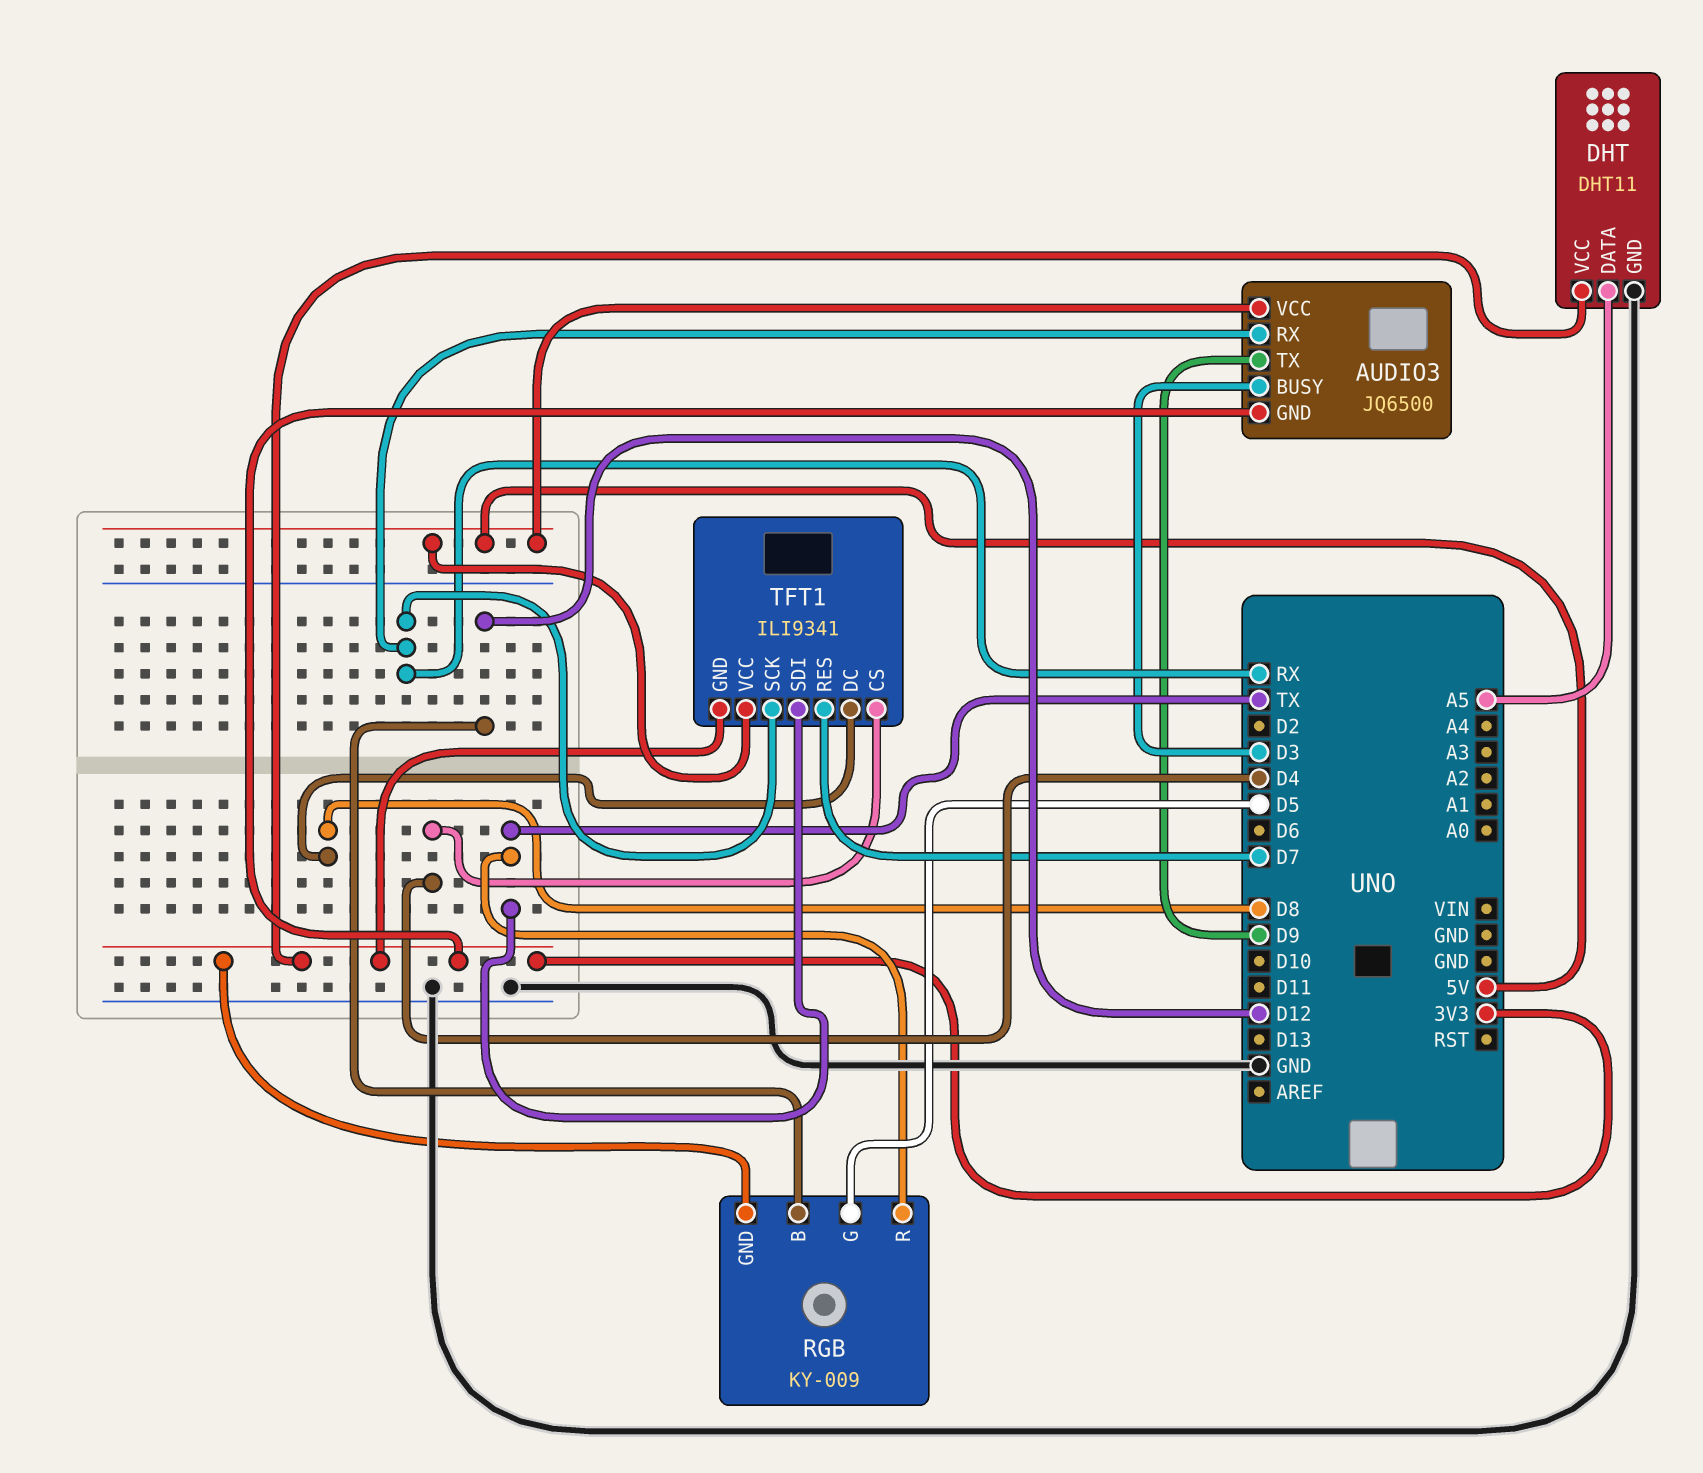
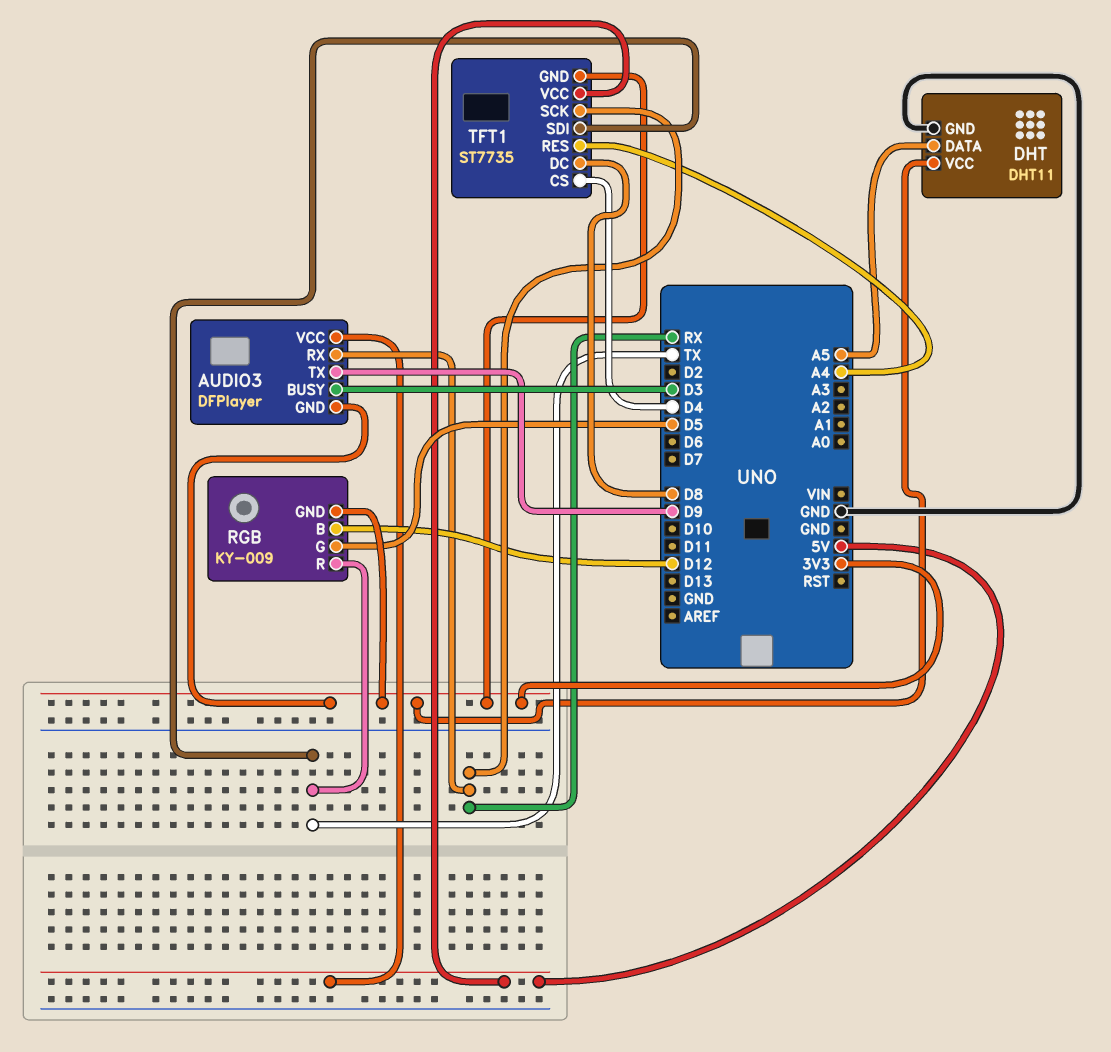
AUDIO3: JQ6500 -> DFPlayer
TFT1: ILI9341 -> ST7735
TFT1 pin RES: D7 -> A4

